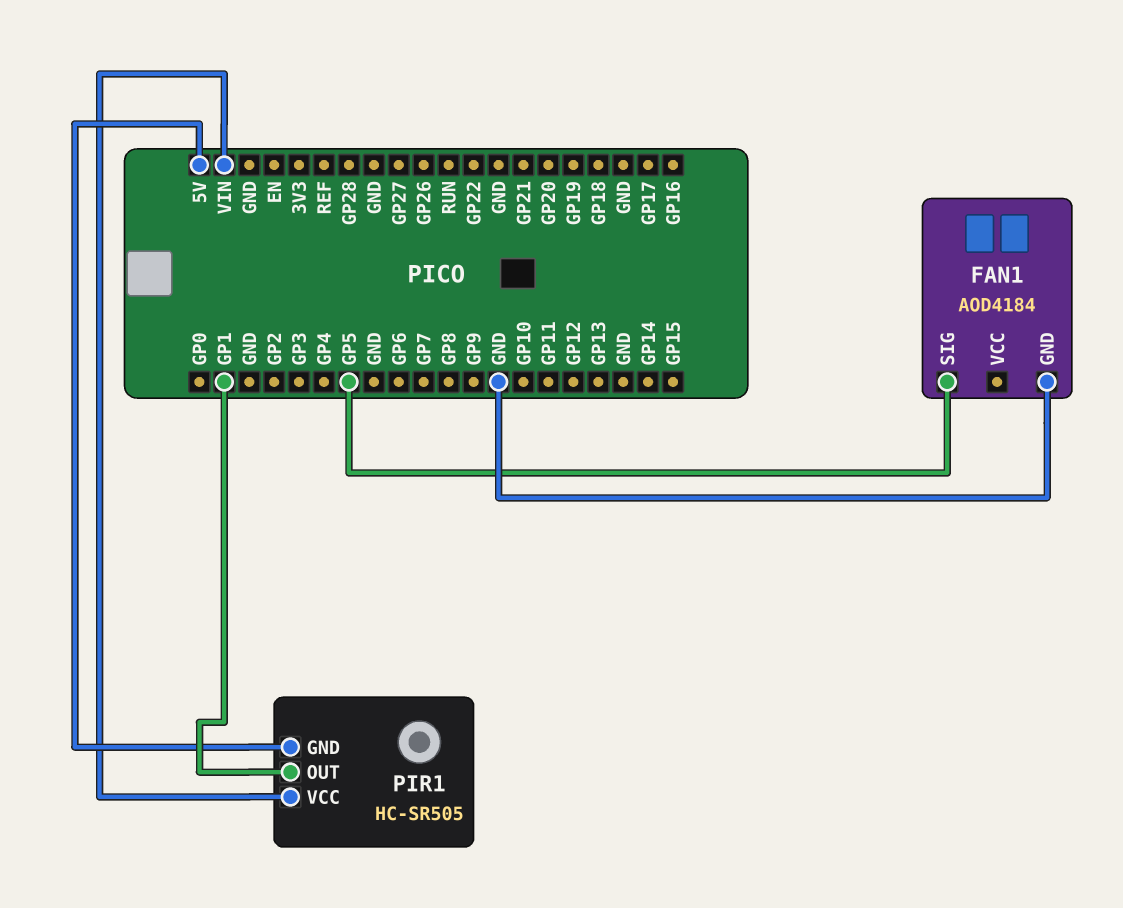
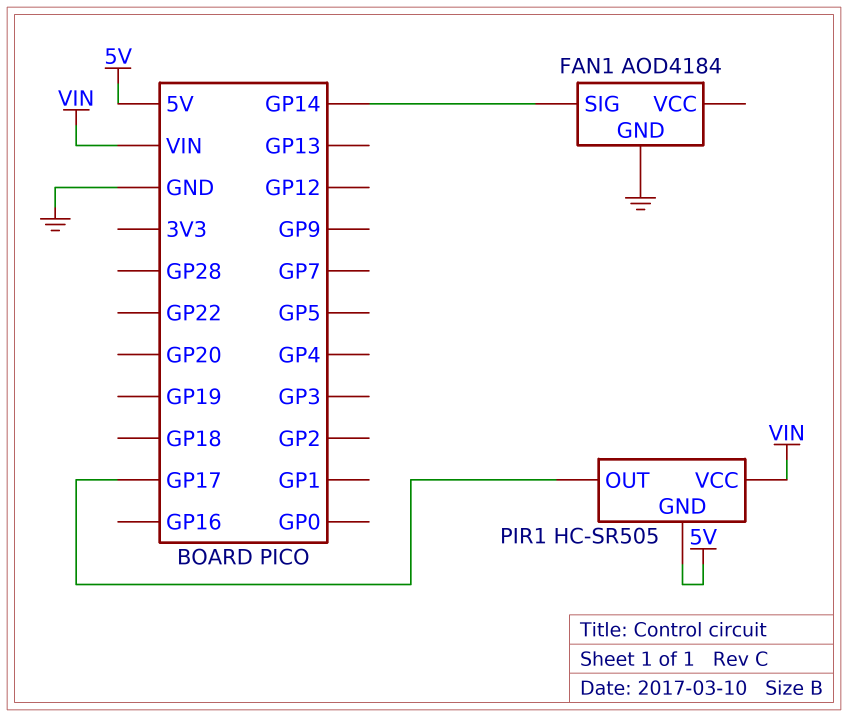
FAN1 pin SIG: GP5 -> GP14
PIR1 pin OUT: GP1 -> GP17

